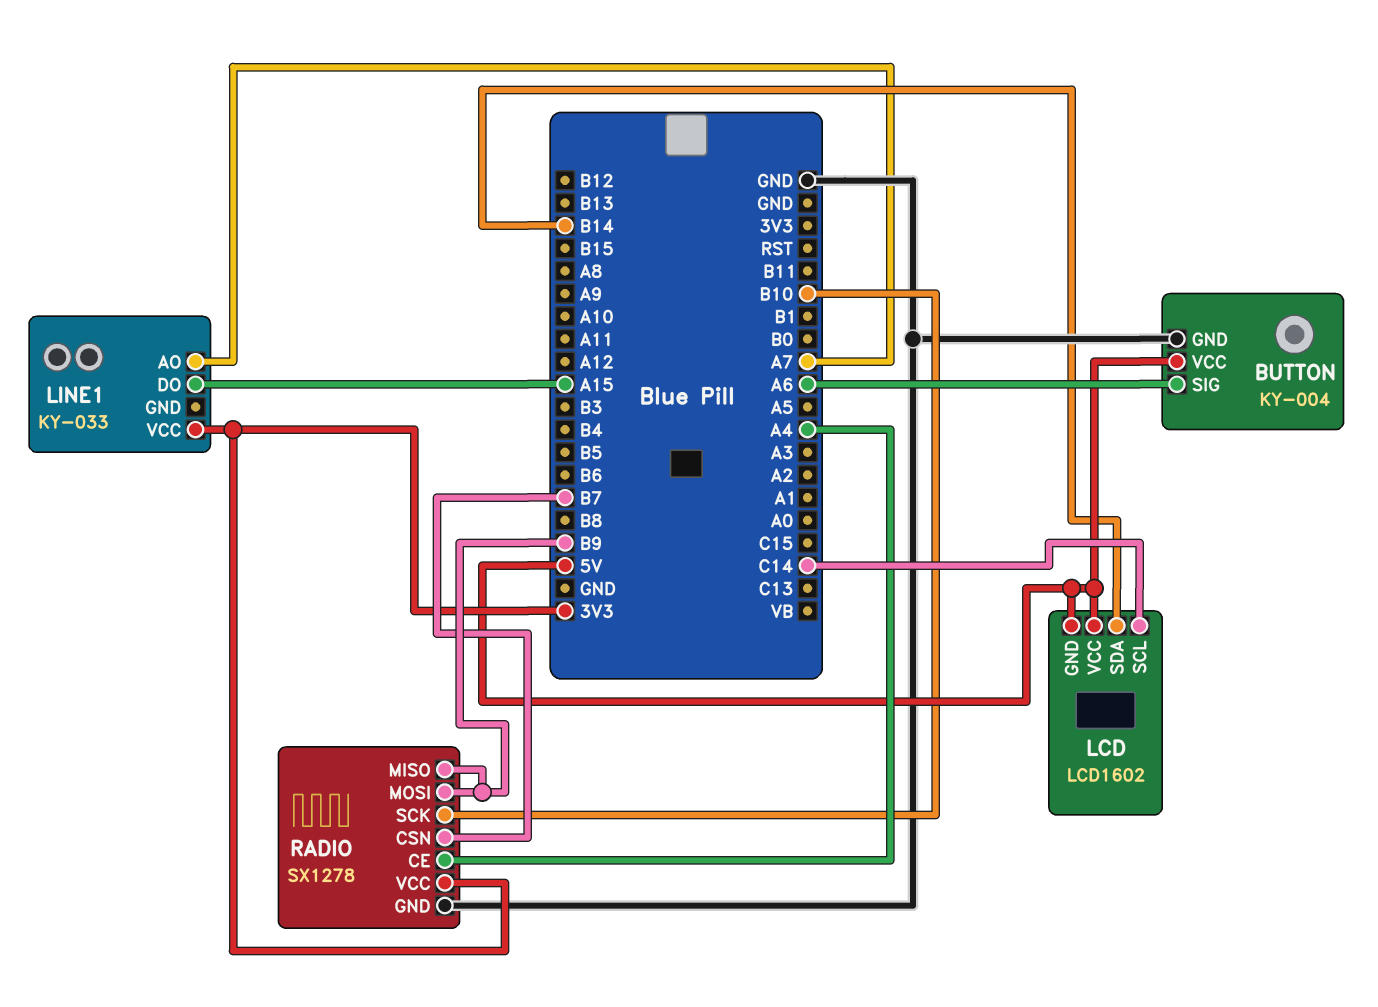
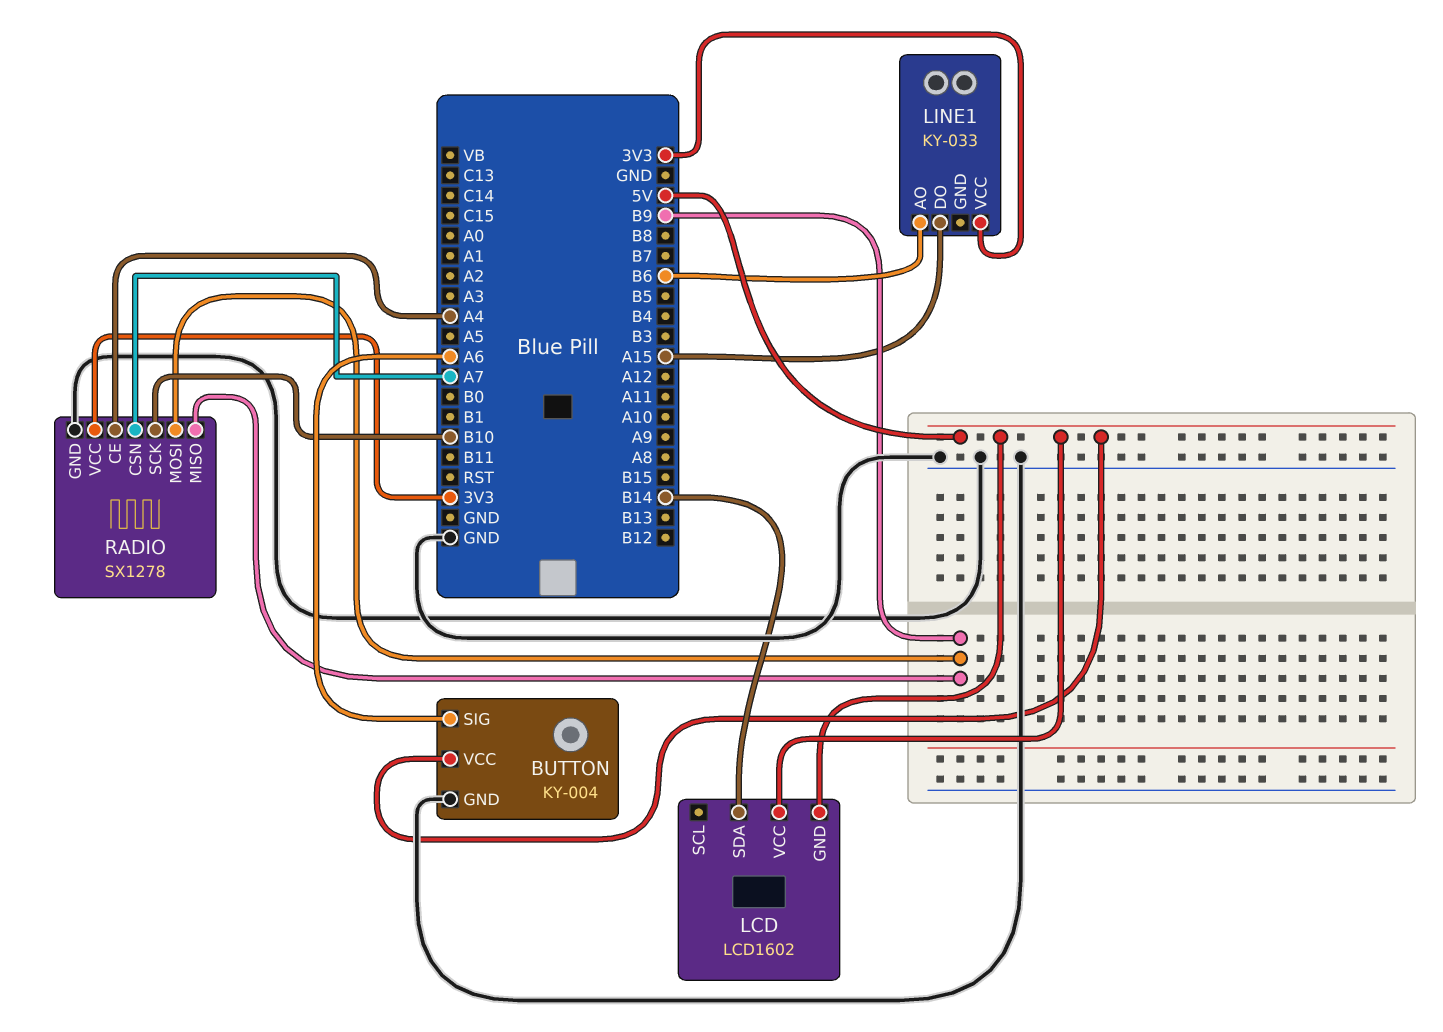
LCD pin SCL: C14 -> none
LINE1 pin AO: A7 -> B6
RADIO pin CSN: B7 -> A7

